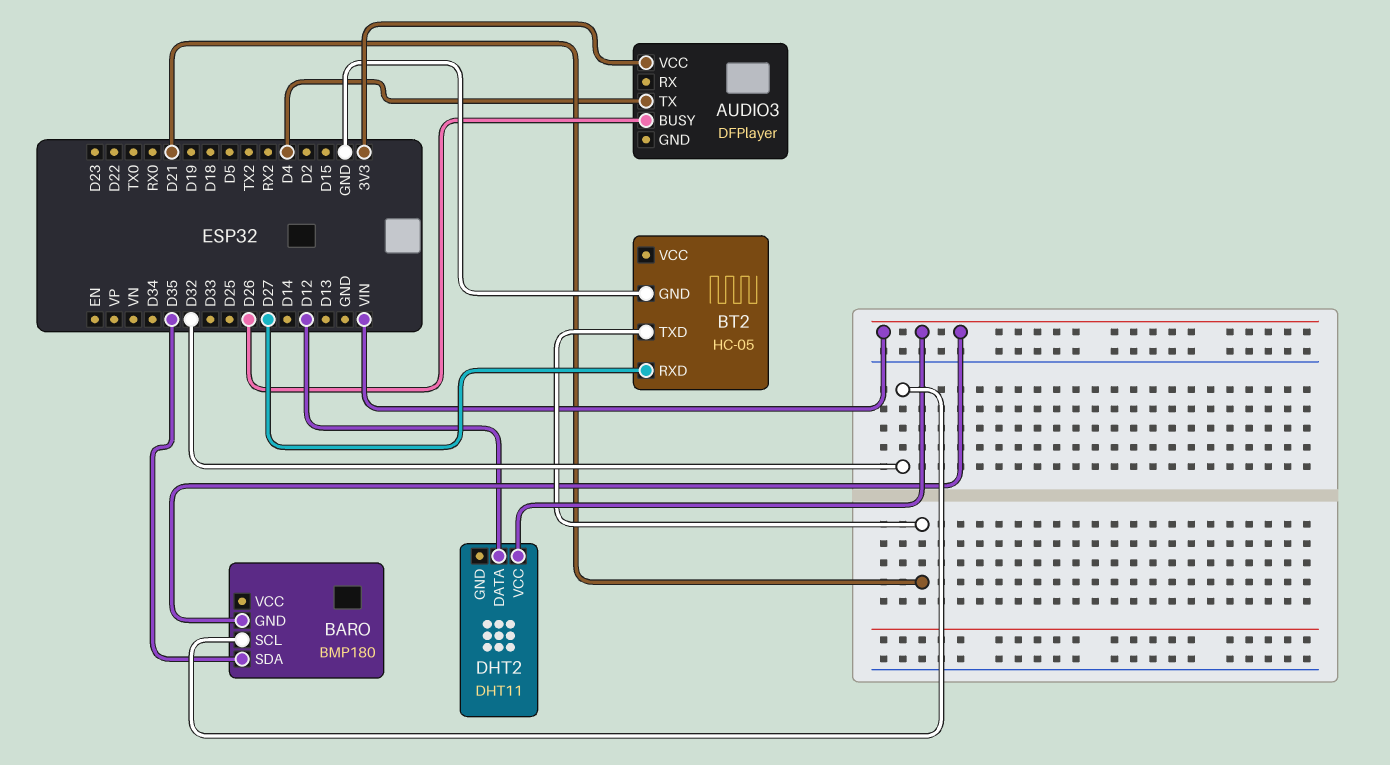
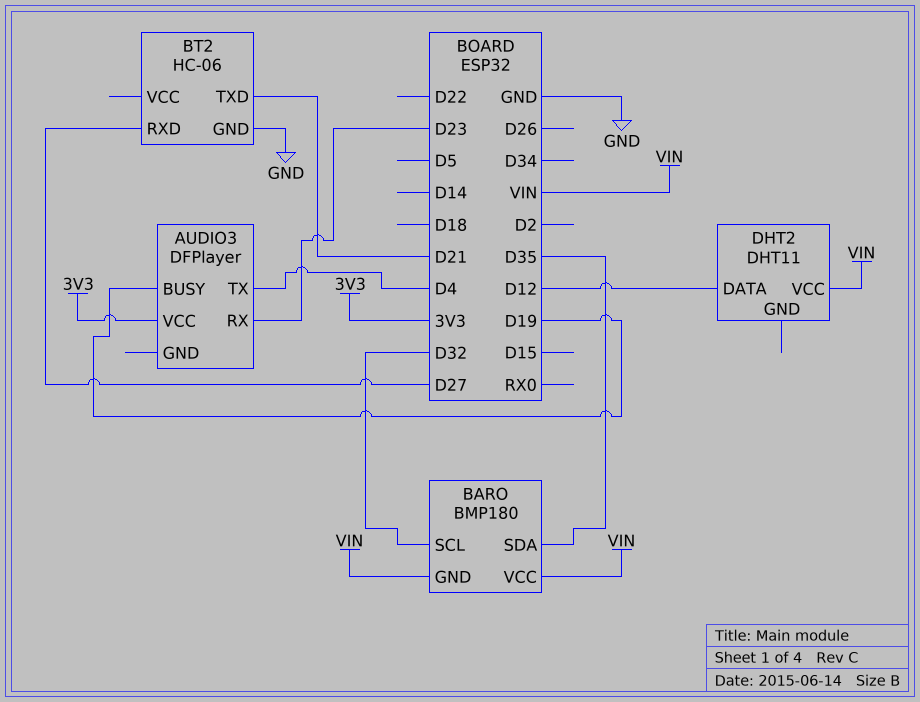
AUDIO3 pin BUSY: D26 -> D19
AUDIO3 pin RX: none -> D23
BARO pin VCC: none -> VIN
BT2: HC-05 -> HC-06

